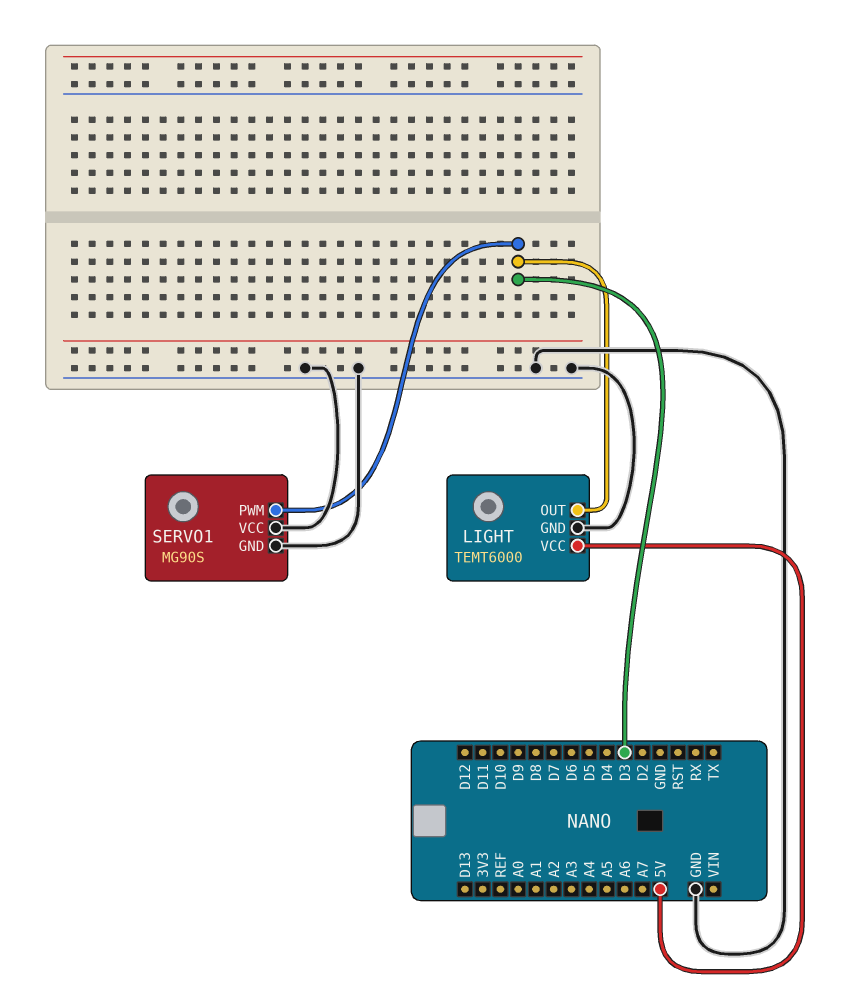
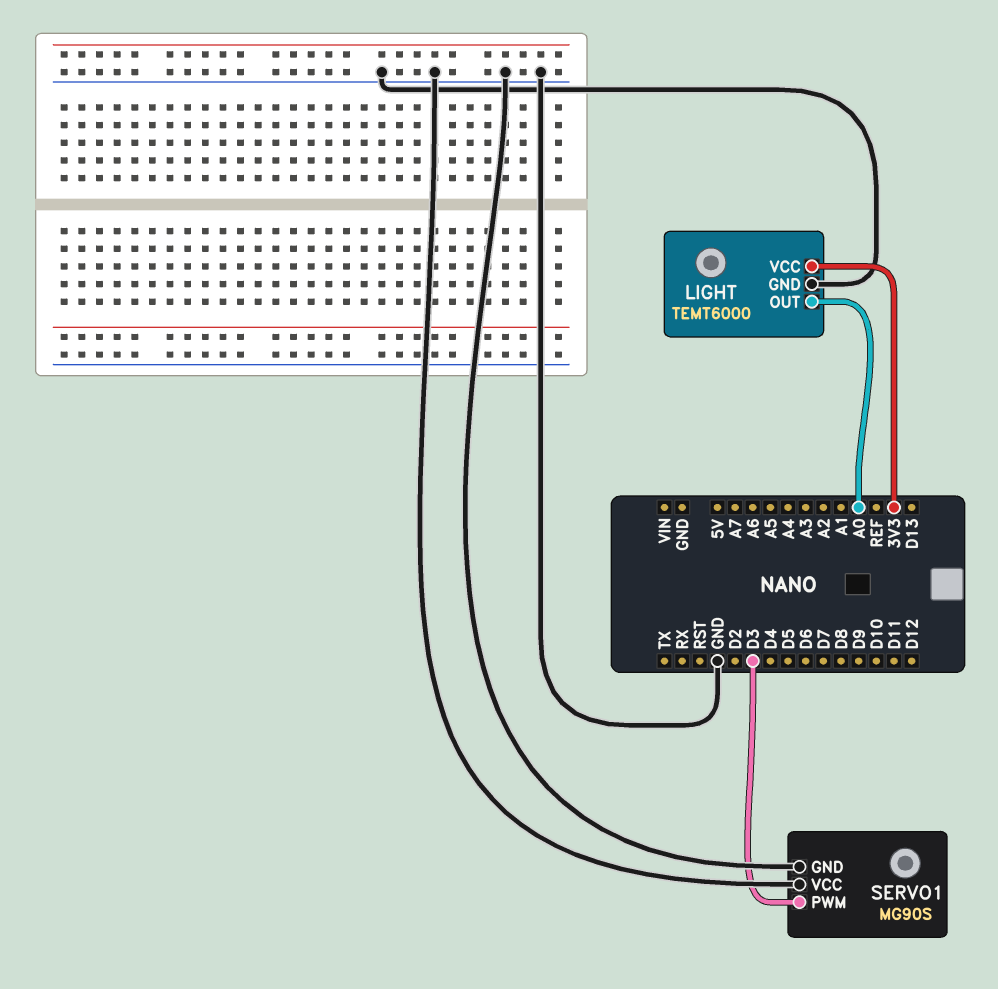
LIGHT pin OUT: D3 -> A0
LIGHT pin VCC: 5V -> 3V3

